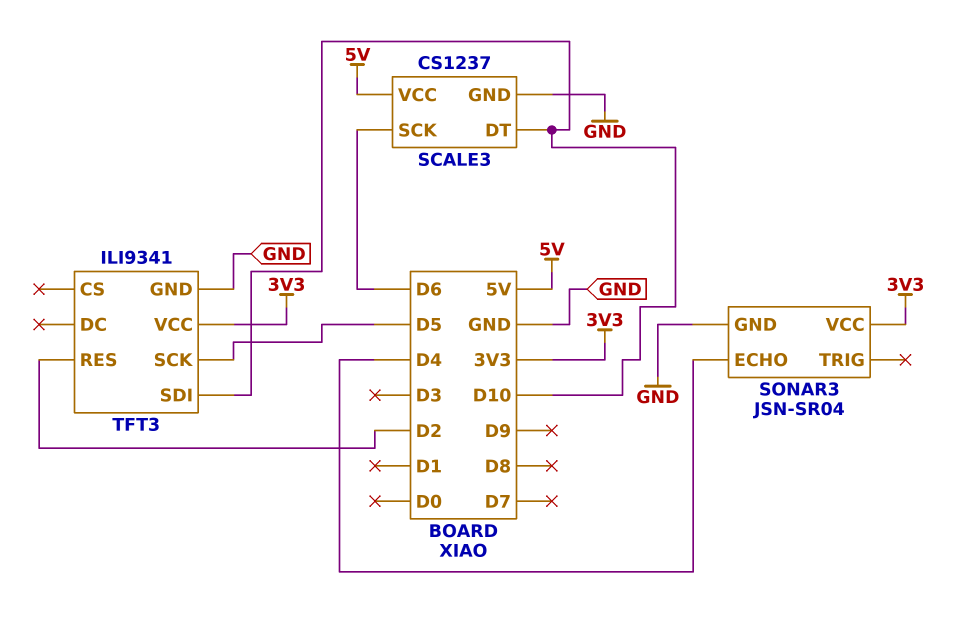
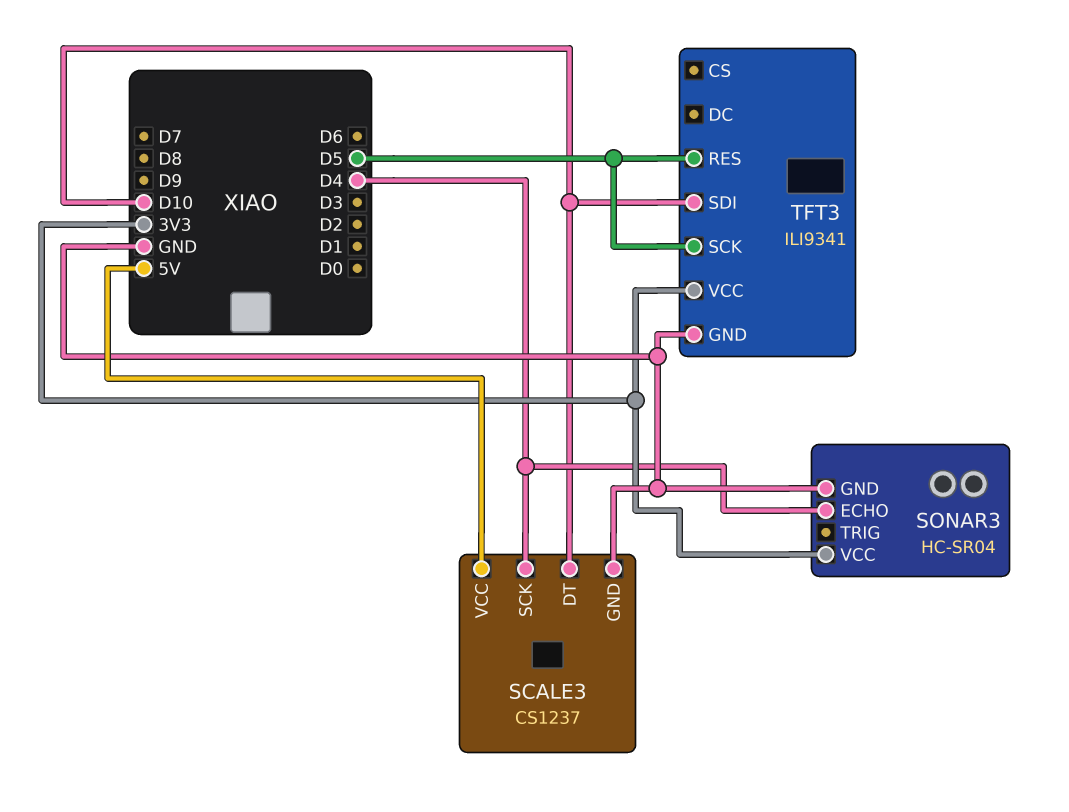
SCALE3 pin SCK: D6 -> D4
SONAR3: JSN-SR04 -> HC-SR04
TFT3 pin RES: D2 -> D5

